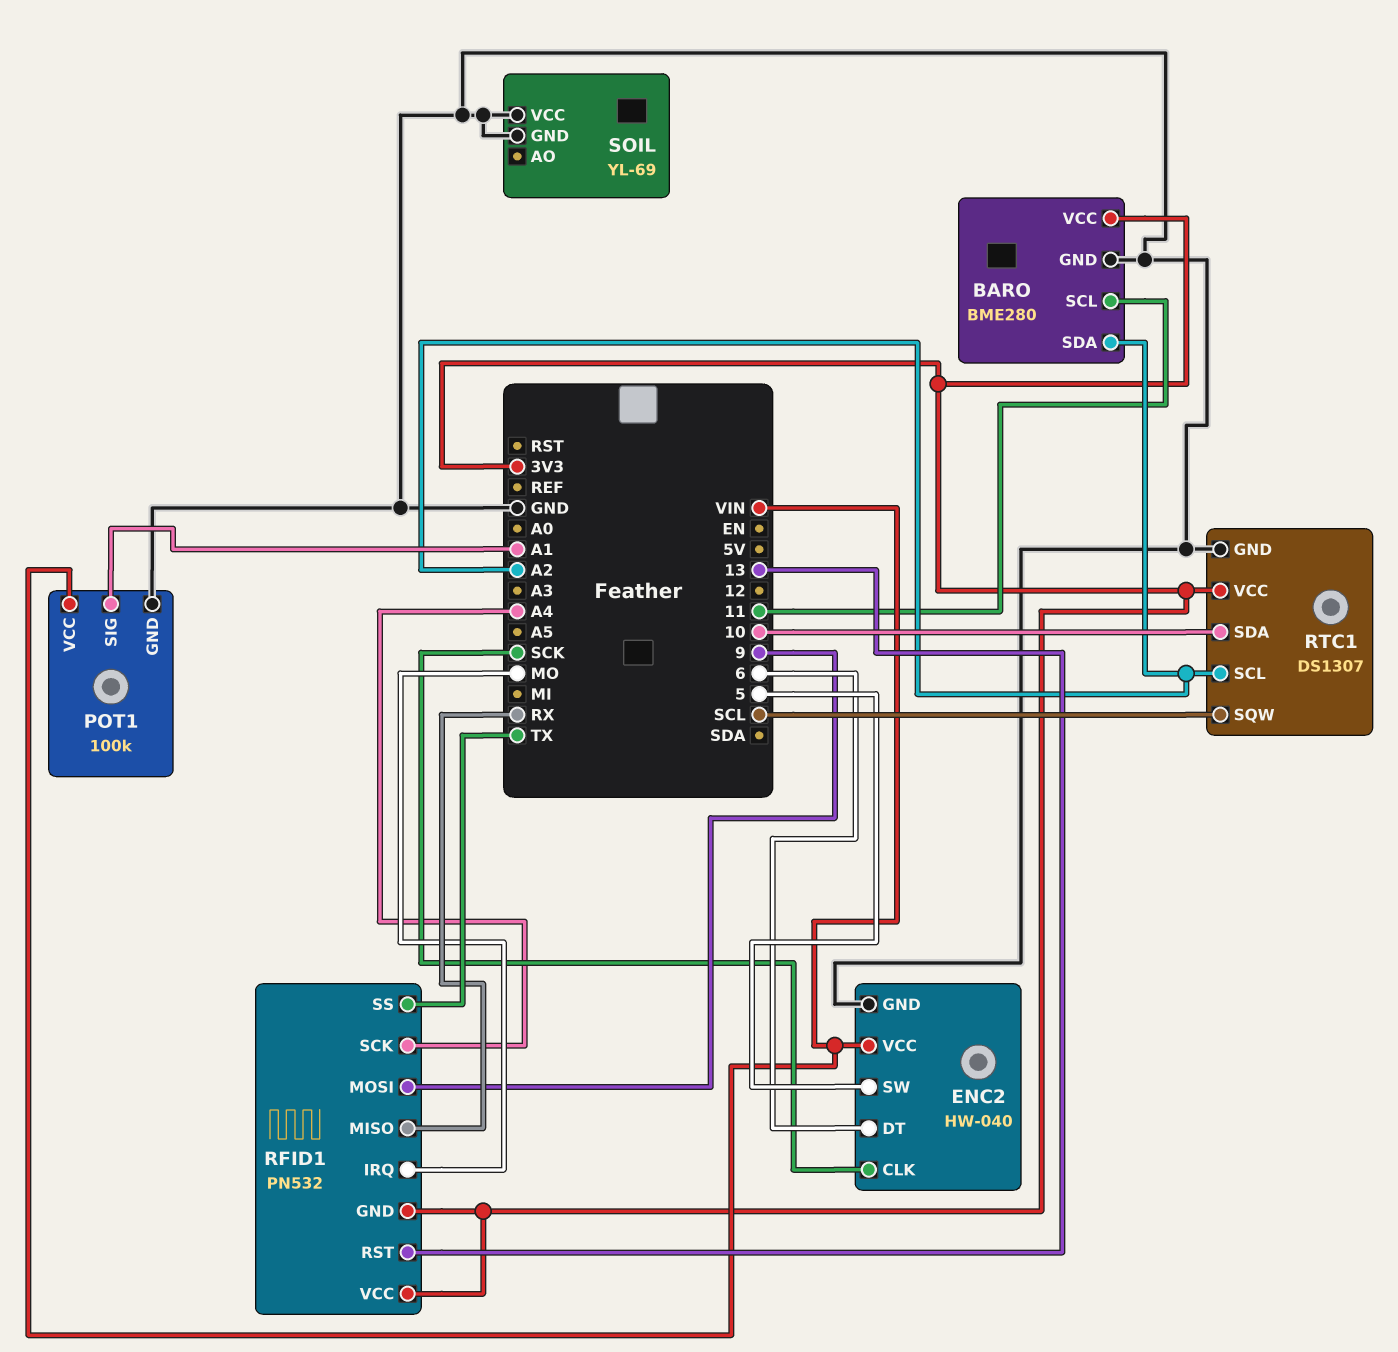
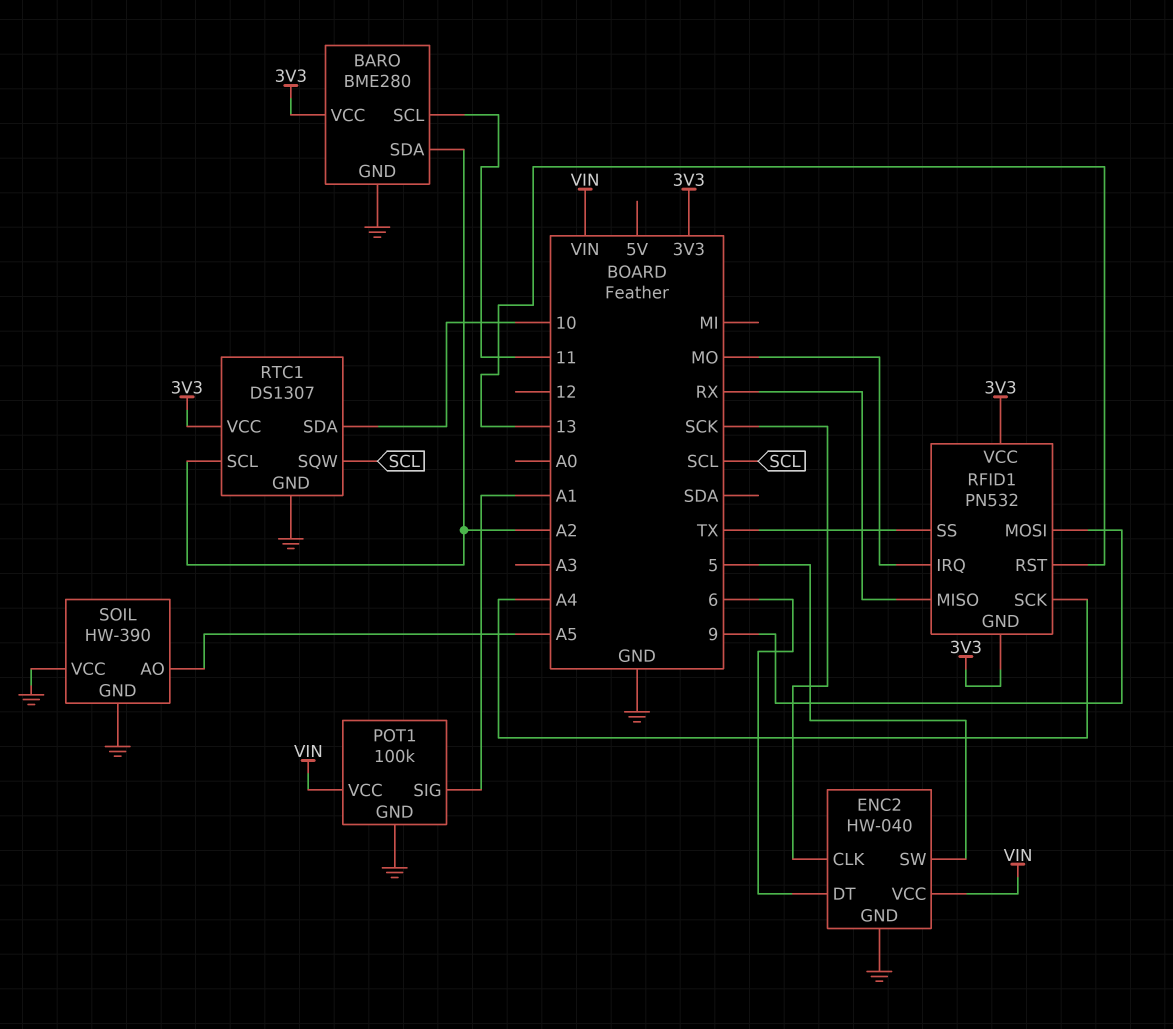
SOIL: YL-69 -> HW-390
SOIL pin AO: none -> A5

